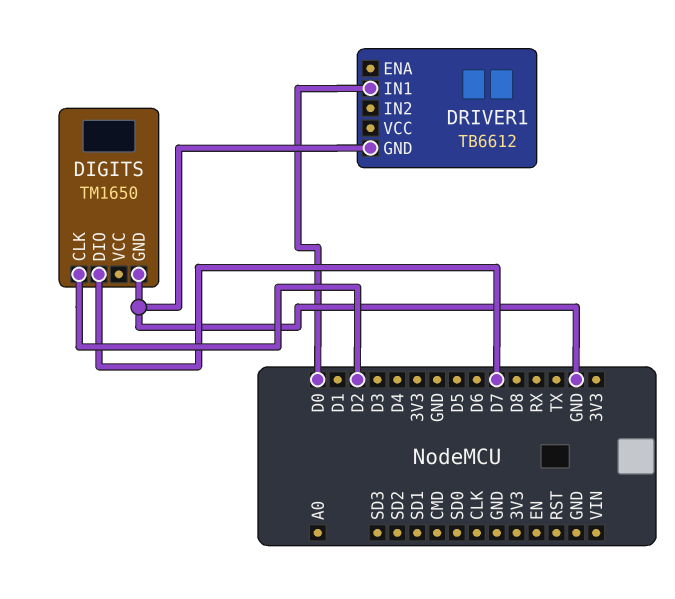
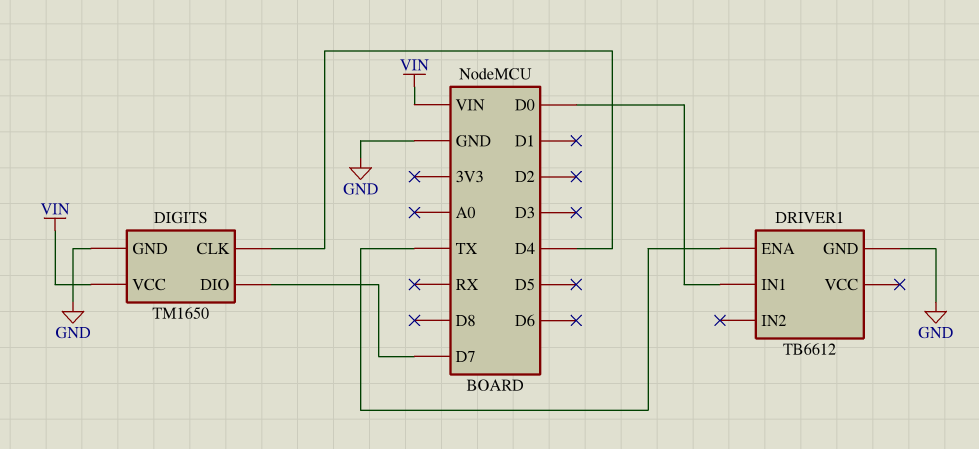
DIGITS pin CLK: D2 -> D4
DIGITS pin VCC: none -> VIN
DRIVER1 pin ENA: none -> TX

